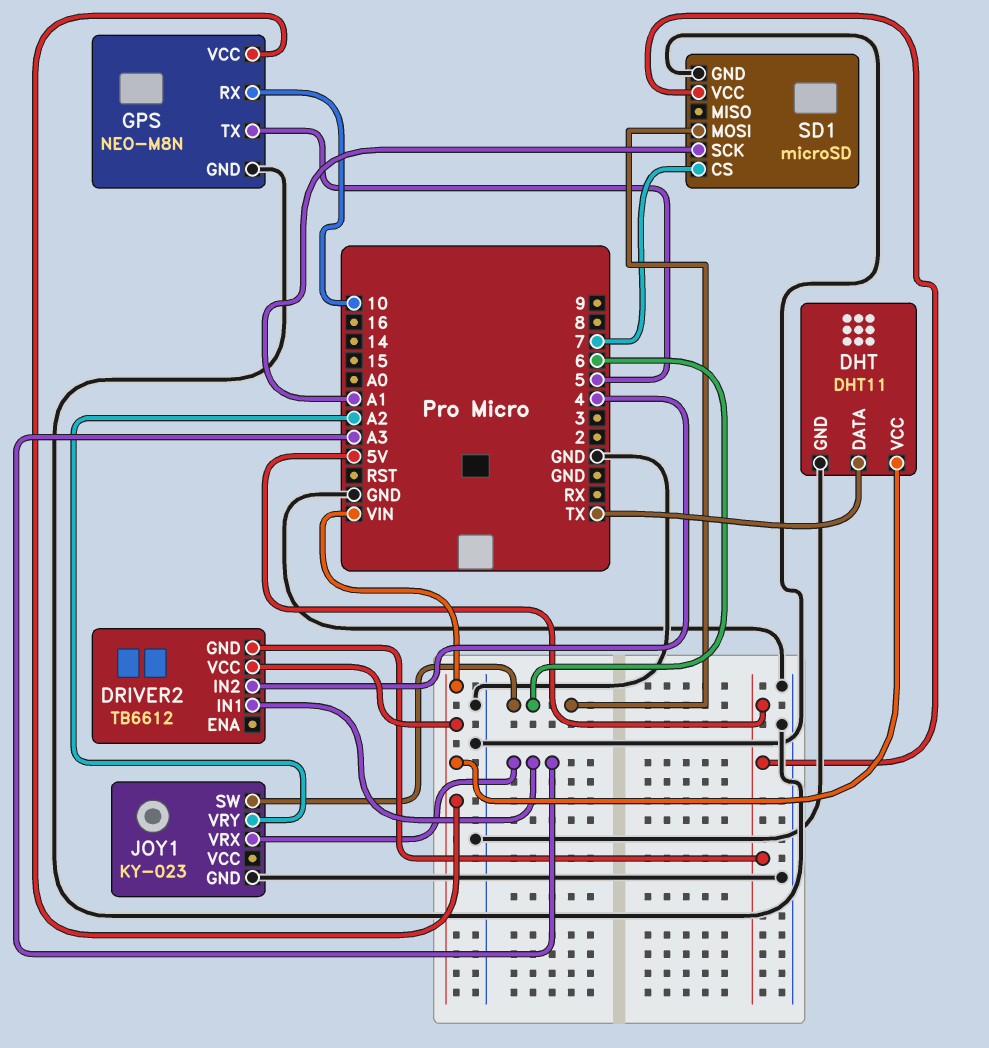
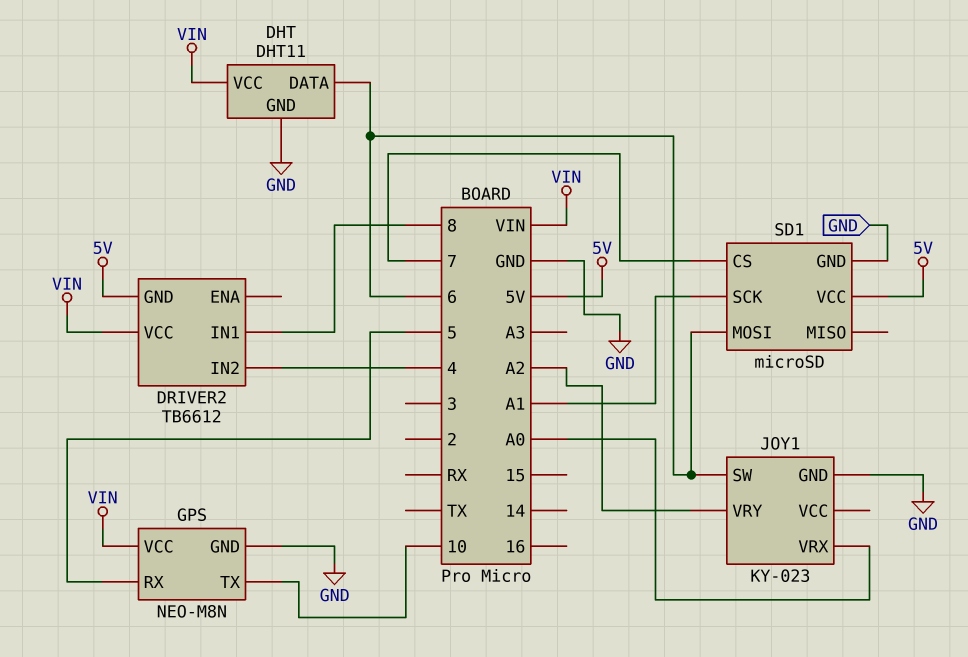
DHT pin DATA: TX -> 6
DRIVER2 pin IN1: A3 -> 8
GPS pin RX: 10 -> 5
GPS pin TX: 5 -> 10
JOY1 pin VRX: A3 -> A0

